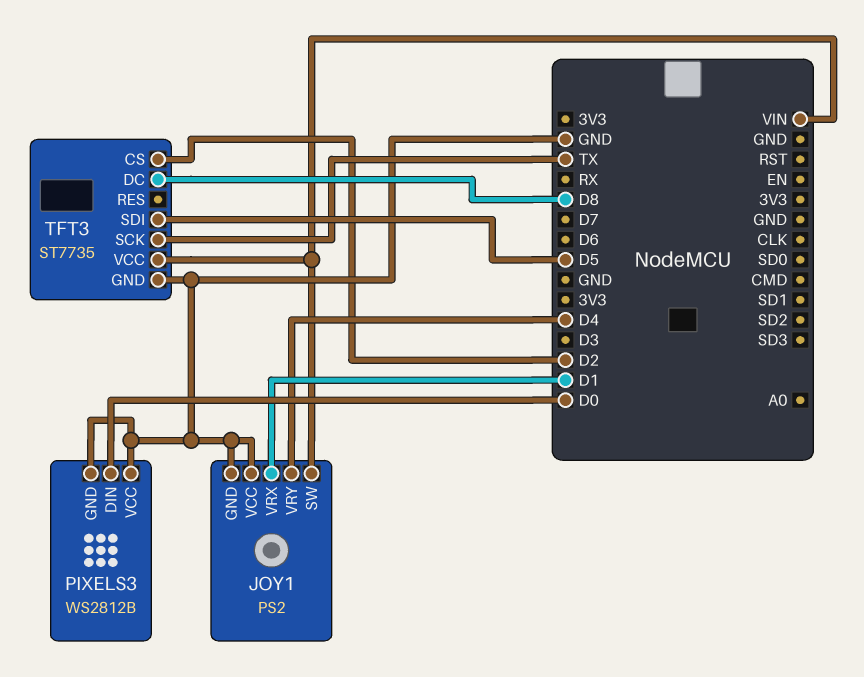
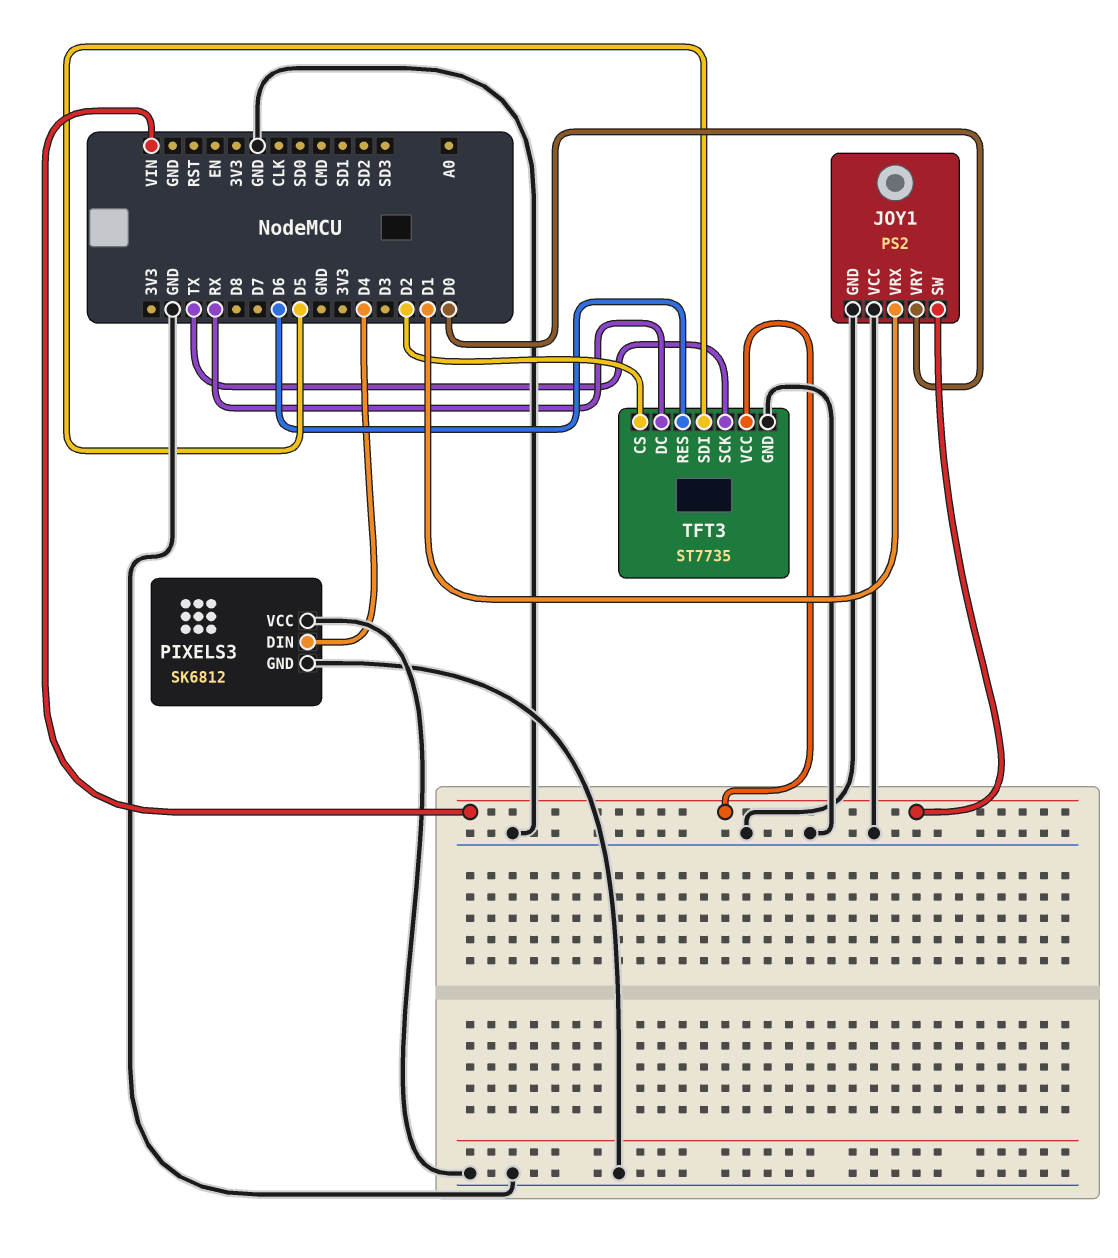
JOY1 pin VRY: D4 -> D0
PIXELS3: WS2812B -> SK6812
PIXELS3 pin DIN: D0 -> D4
TFT3 pin DC: D8 -> RX
TFT3 pin RES: none -> D6

